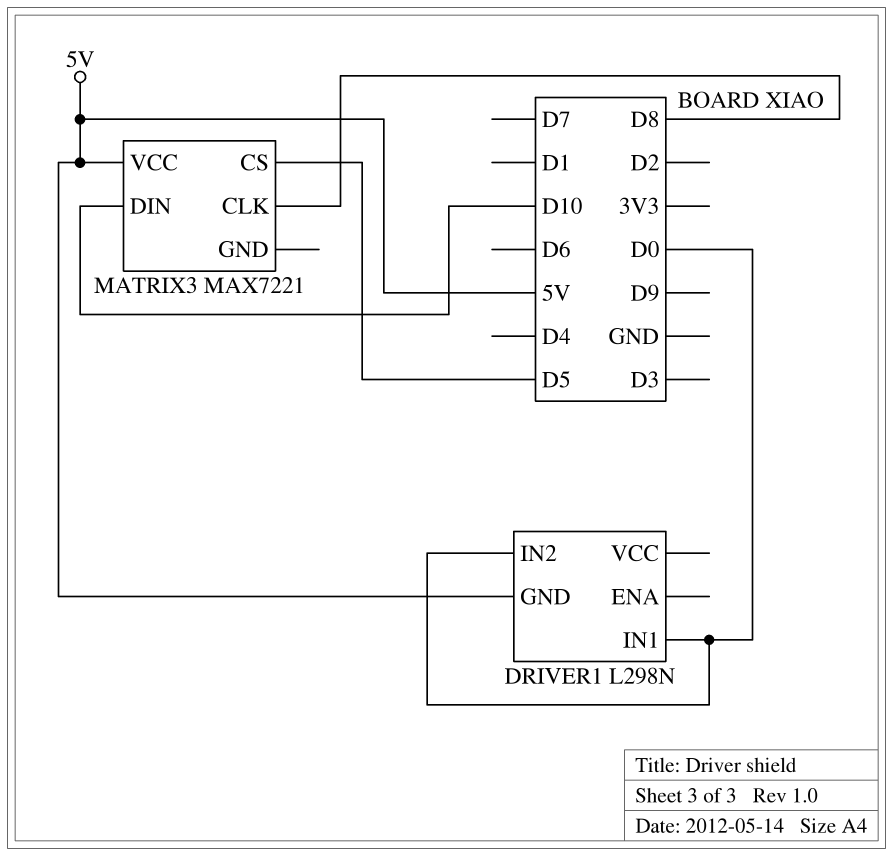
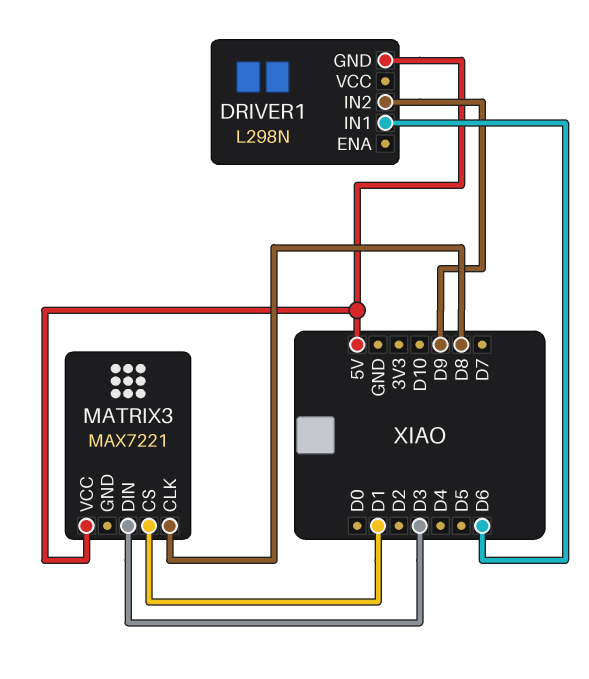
DRIVER1 pin IN1: D0 -> D6
DRIVER1 pin IN2: D0 -> D9
MATRIX3 pin CS: D5 -> D1
MATRIX3 pin DIN: D10 -> D3

